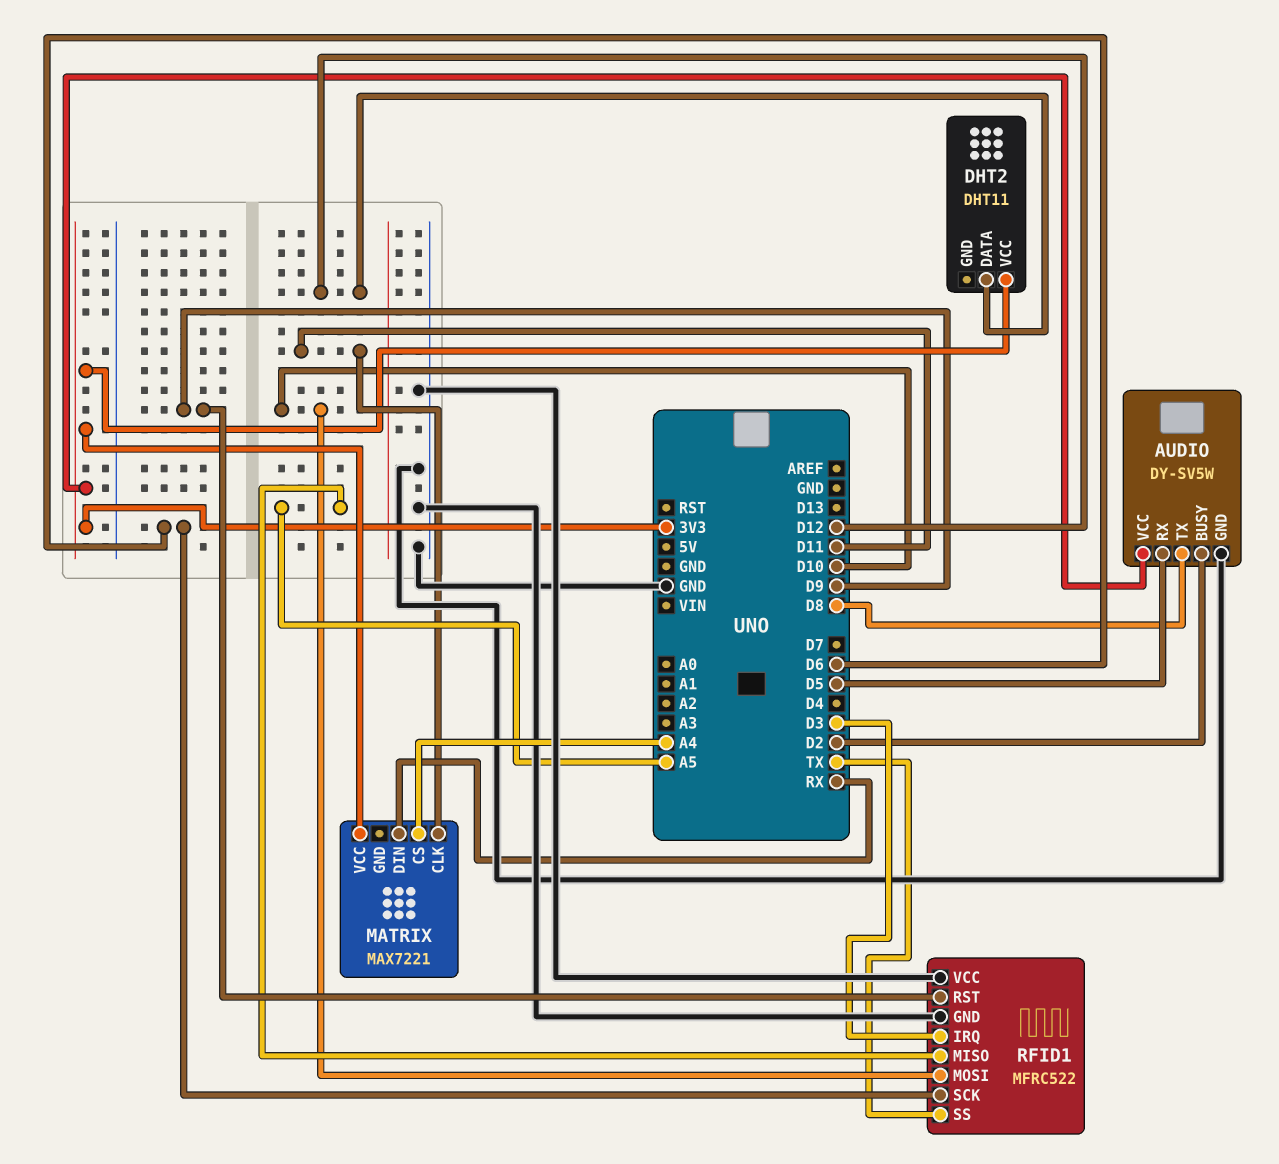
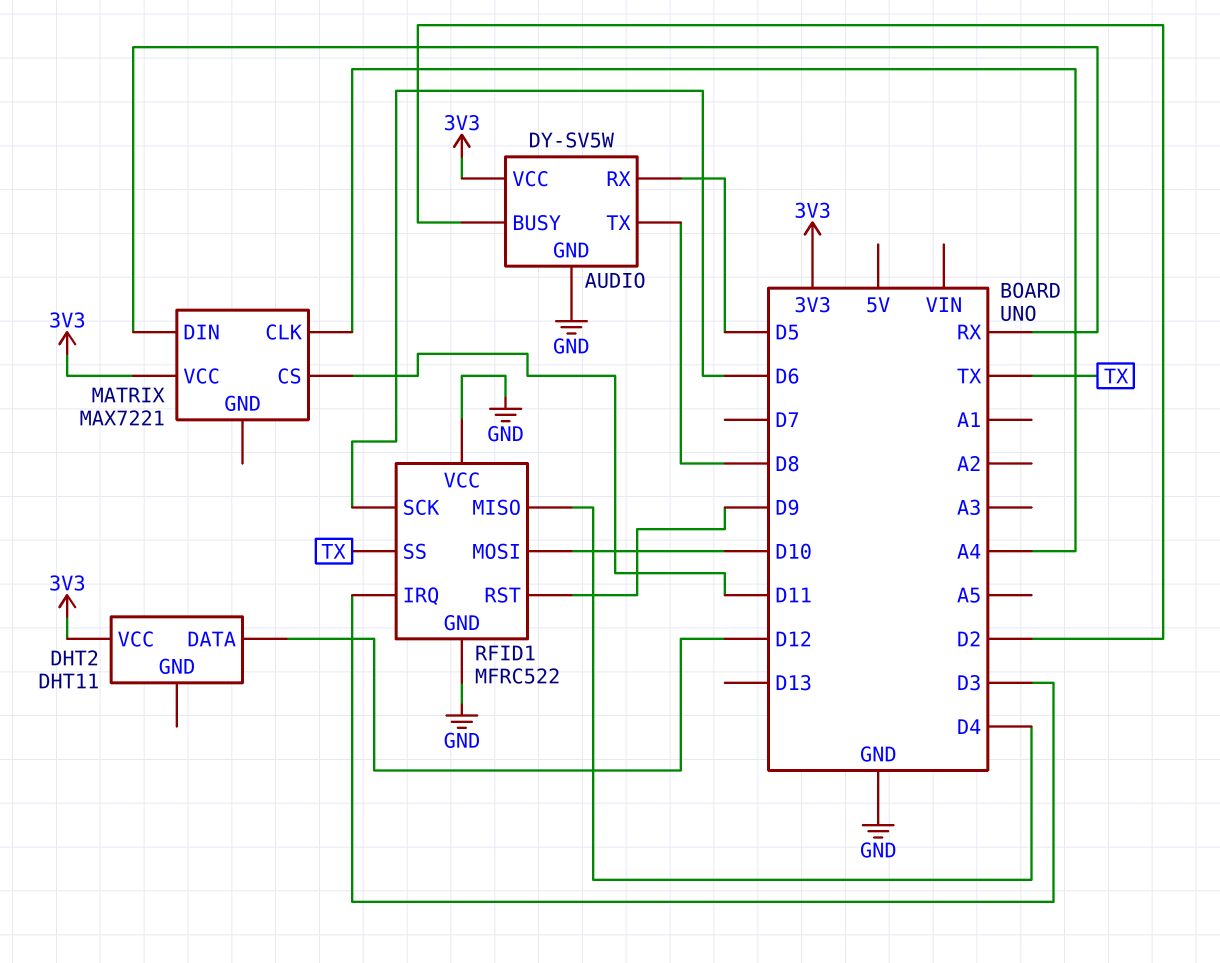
MATRIX pin CLK: D11 -> A4
MATRIX pin CS: A4 -> D11
RFID1 pin MISO: A5 -> D4

